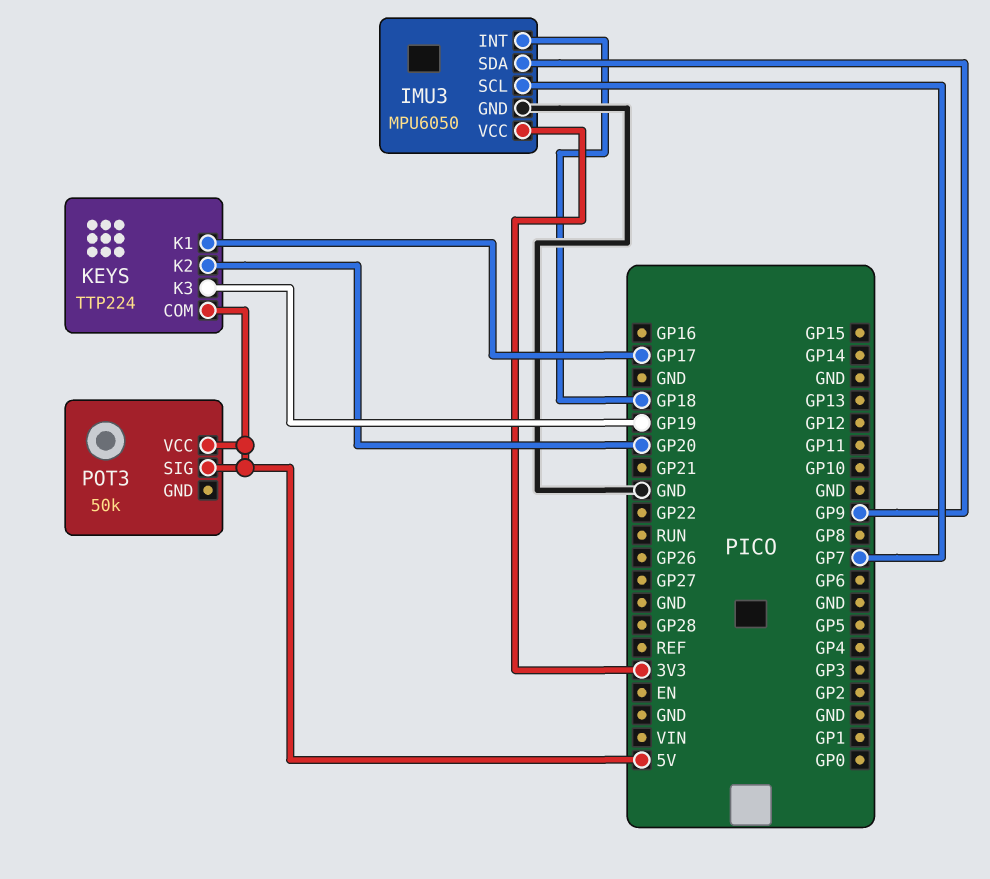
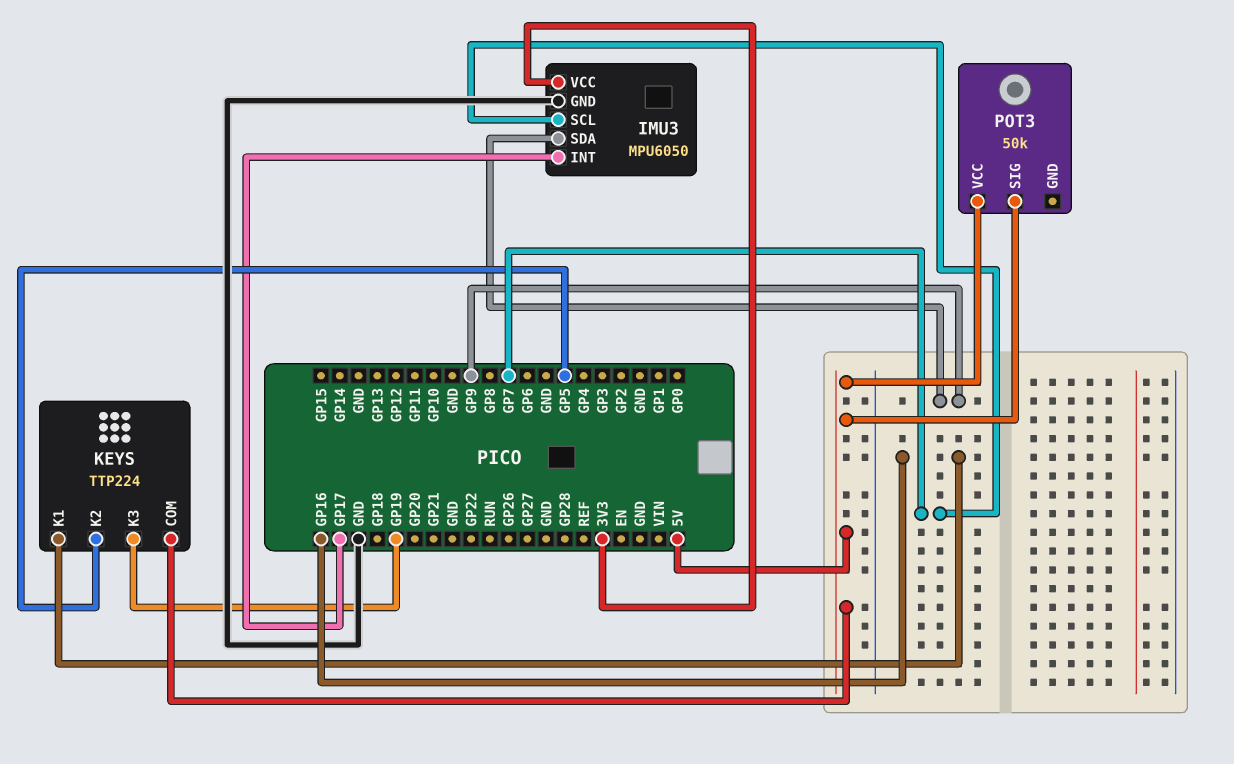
IMU3 pin INT: GP18 -> GP17
KEYS pin K1: GP17 -> GP16
KEYS pin K2: GP20 -> GP5

